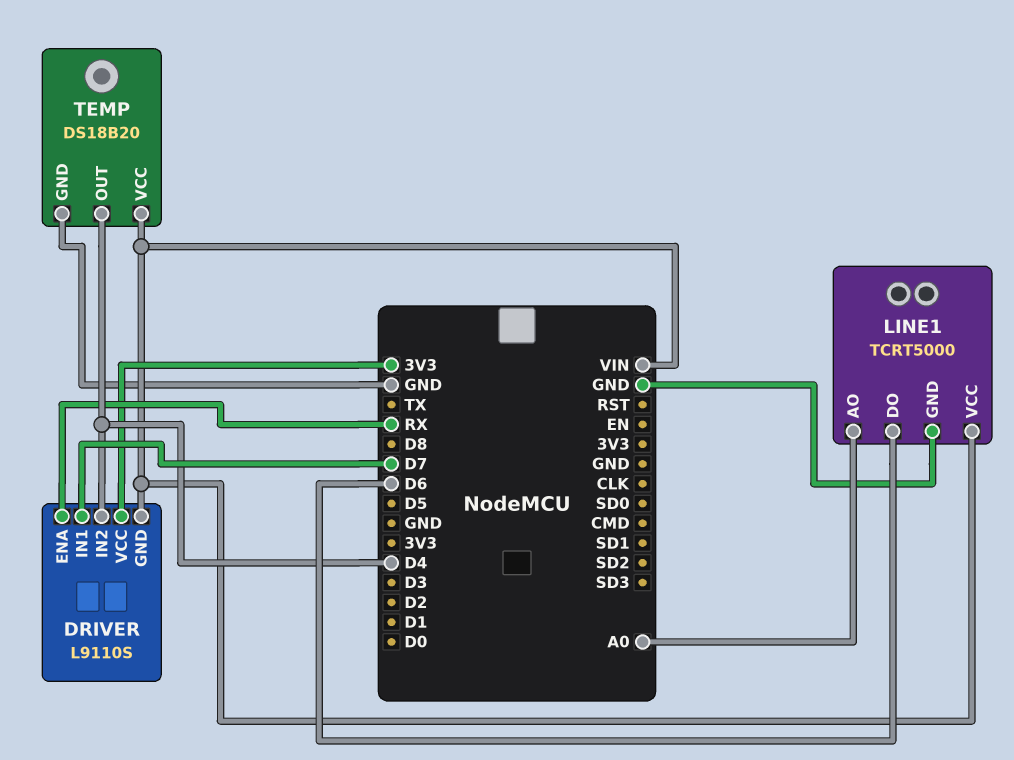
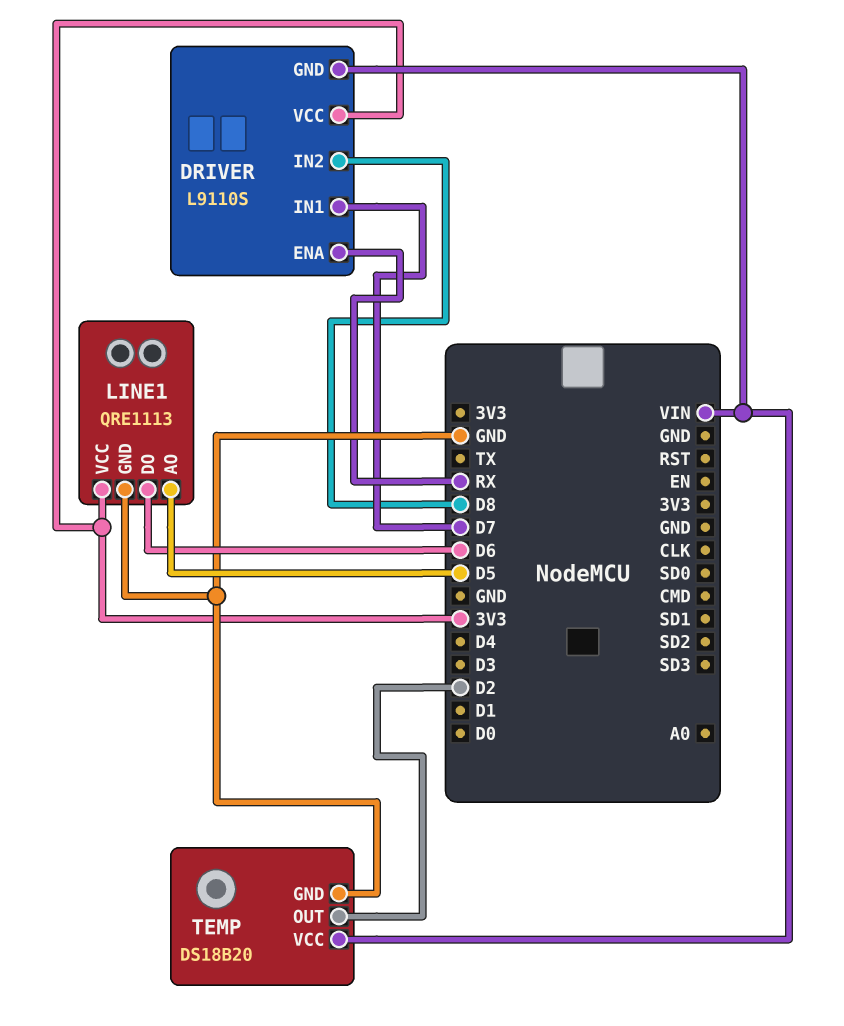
DRIVER pin IN2: D4 -> D8
LINE1: TCRT5000 -> QRE1113
LINE1 pin AO: A0 -> D5
LINE1 pin VCC: VIN -> 3V3
TEMP pin OUT: D4 -> D2

